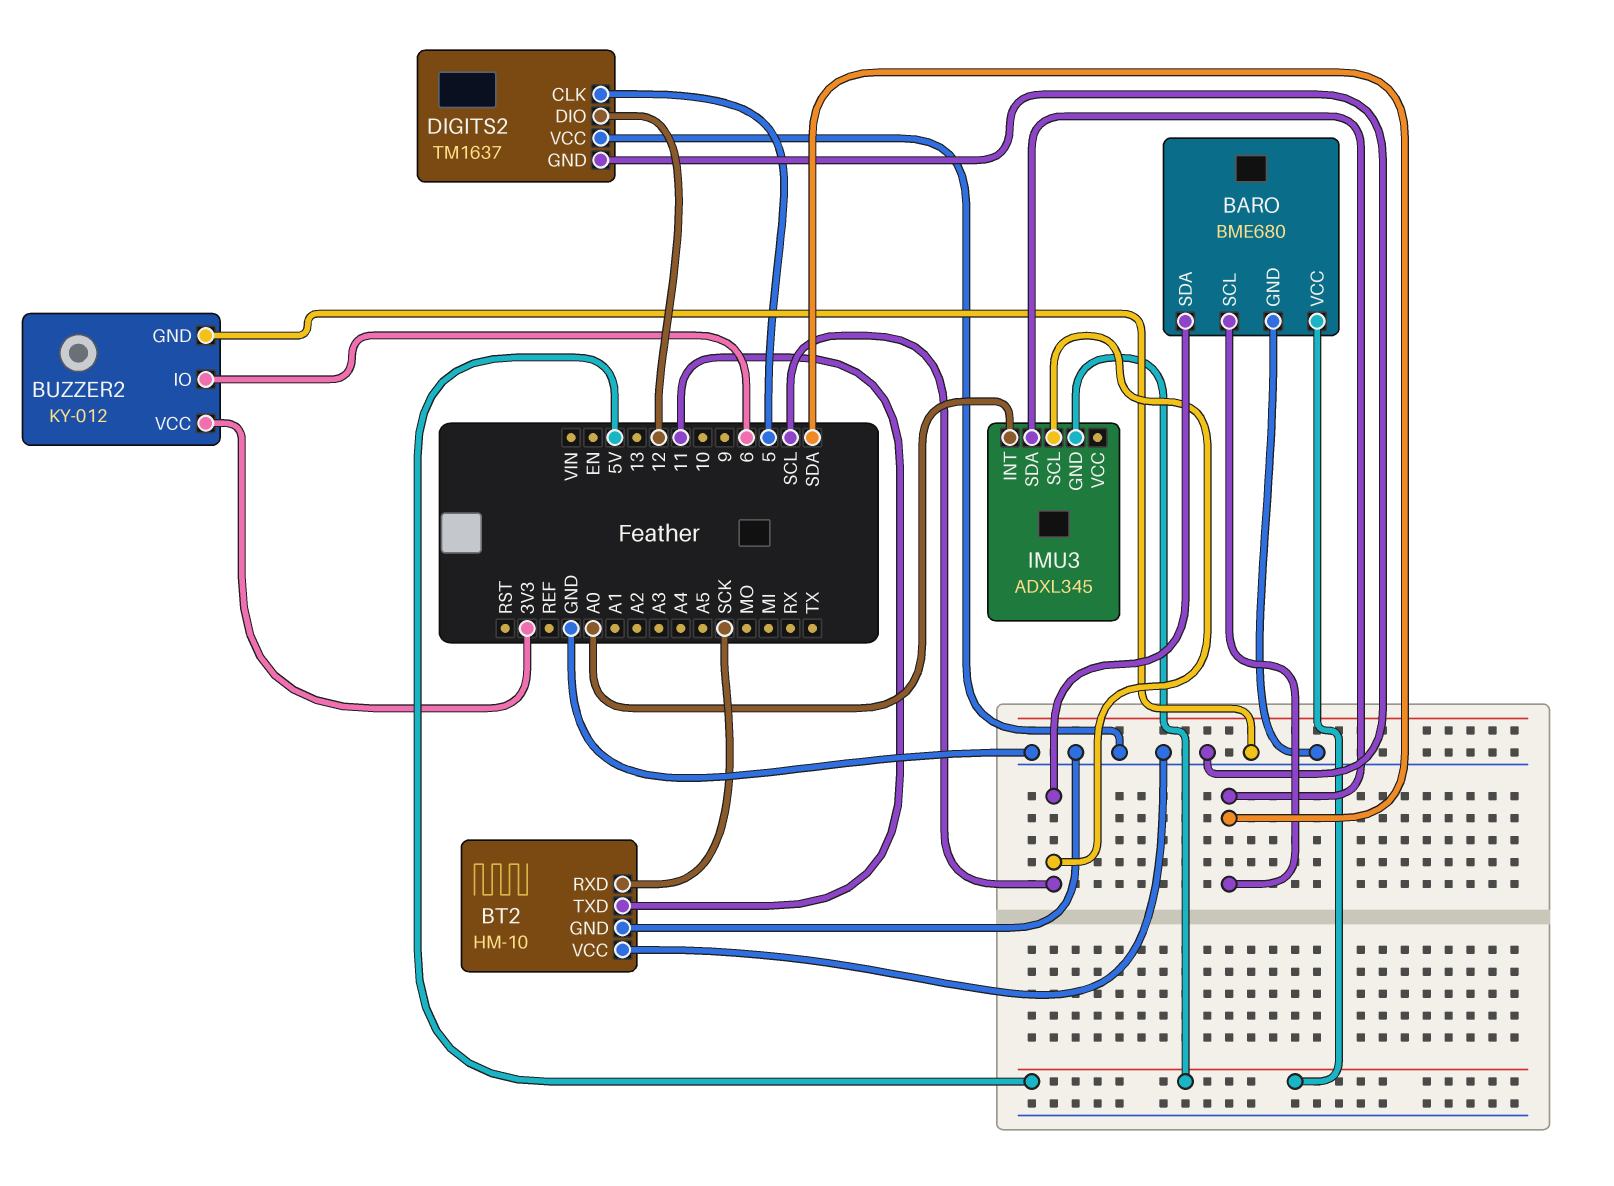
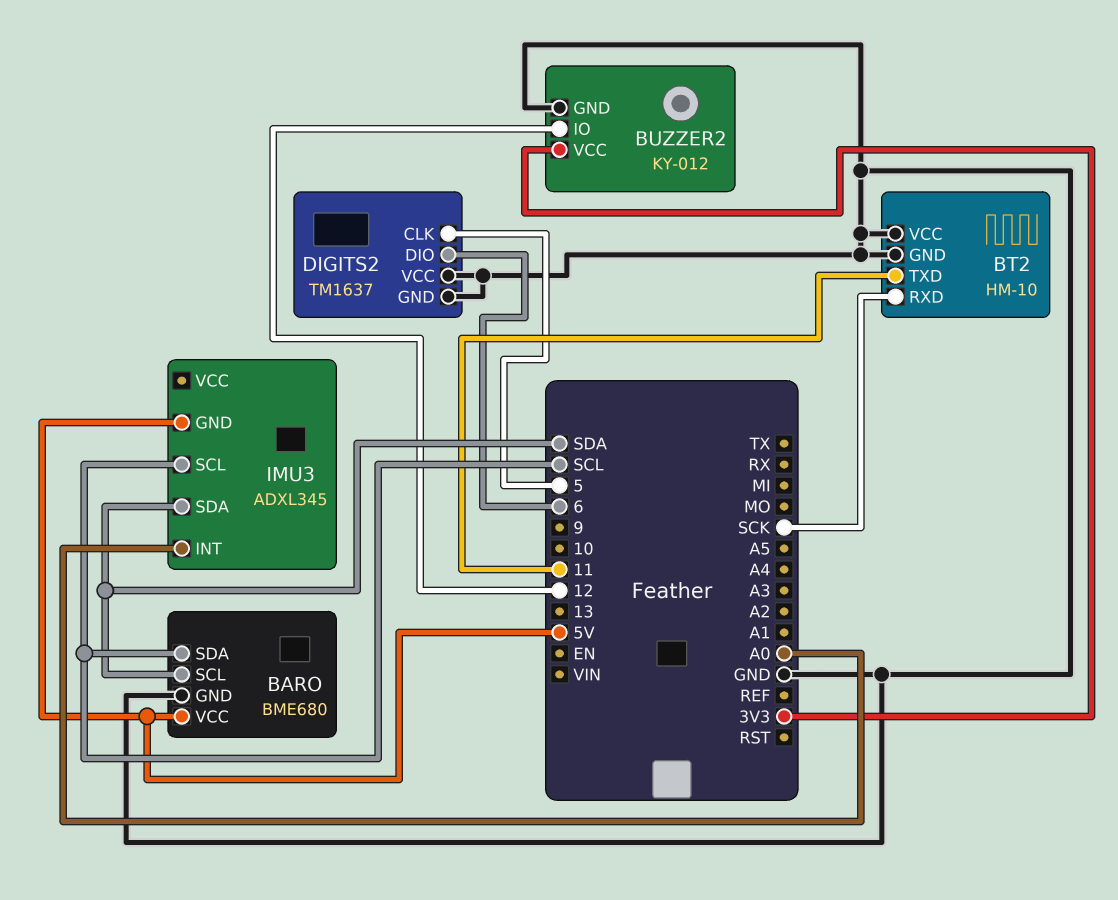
BUZZER2 pin IO: 6 -> 12
DIGITS2 pin DIO: 12 -> 6

